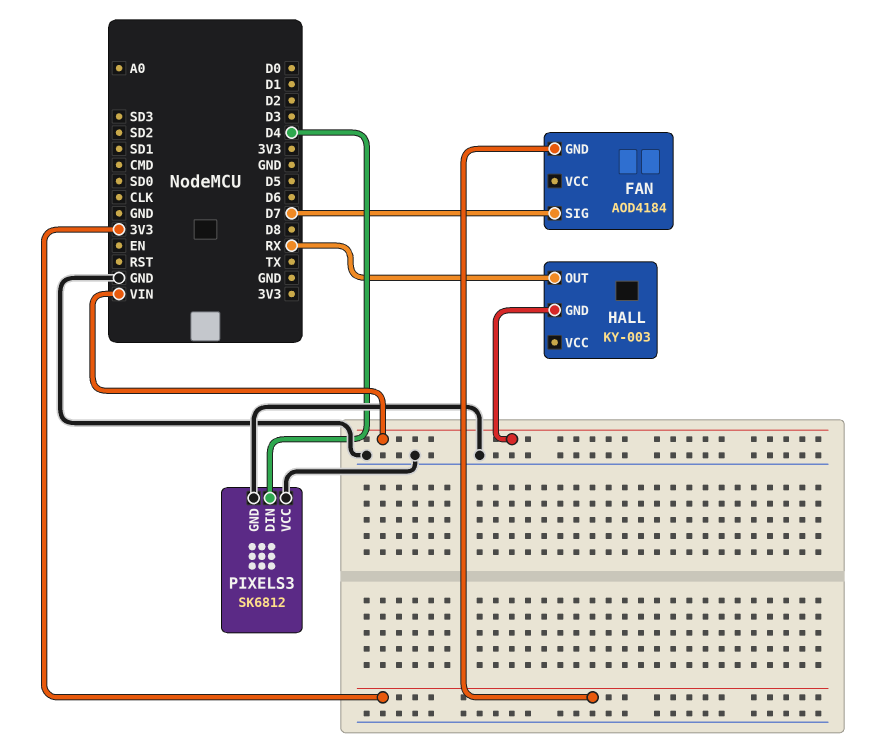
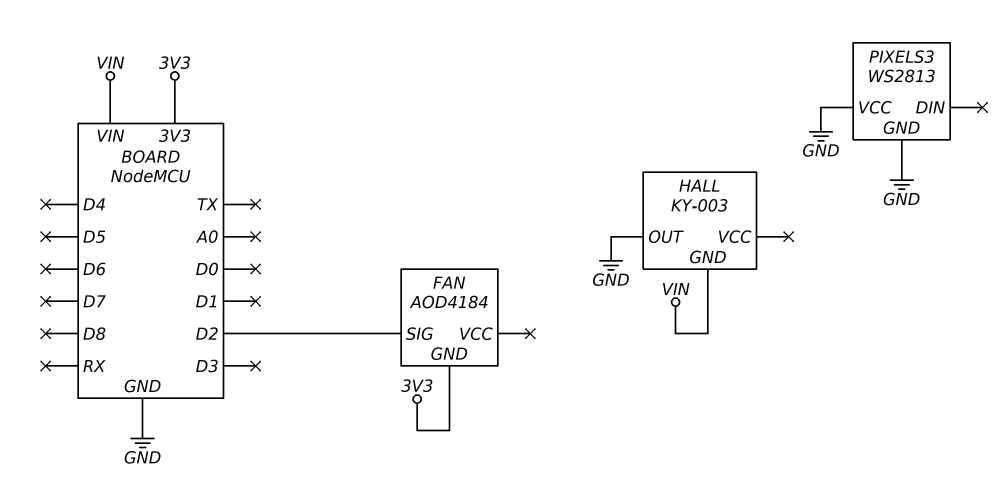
FAN pin SIG: D7 -> D2
HALL pin OUT: RX -> GND
PIXELS3: SK6812 -> WS2813
PIXELS3 pin DIN: D4 -> none

